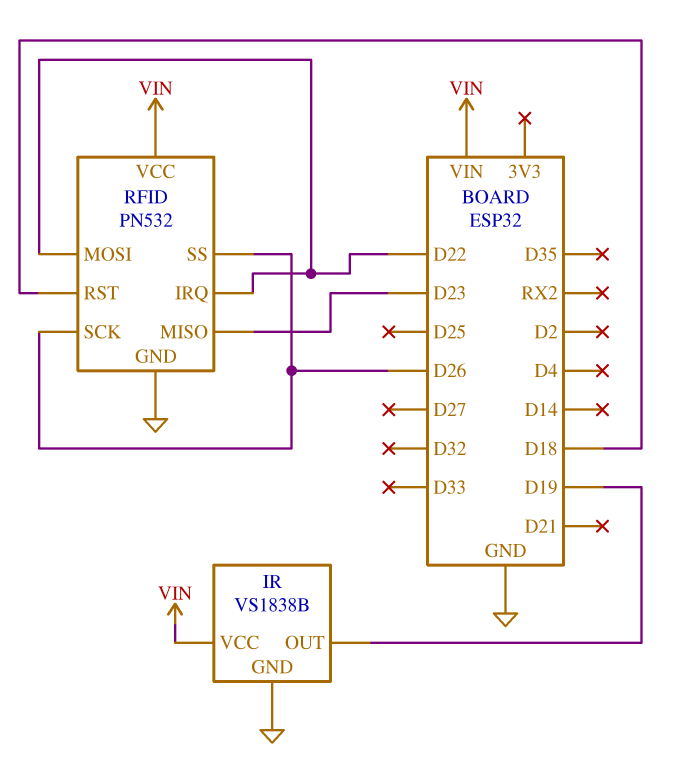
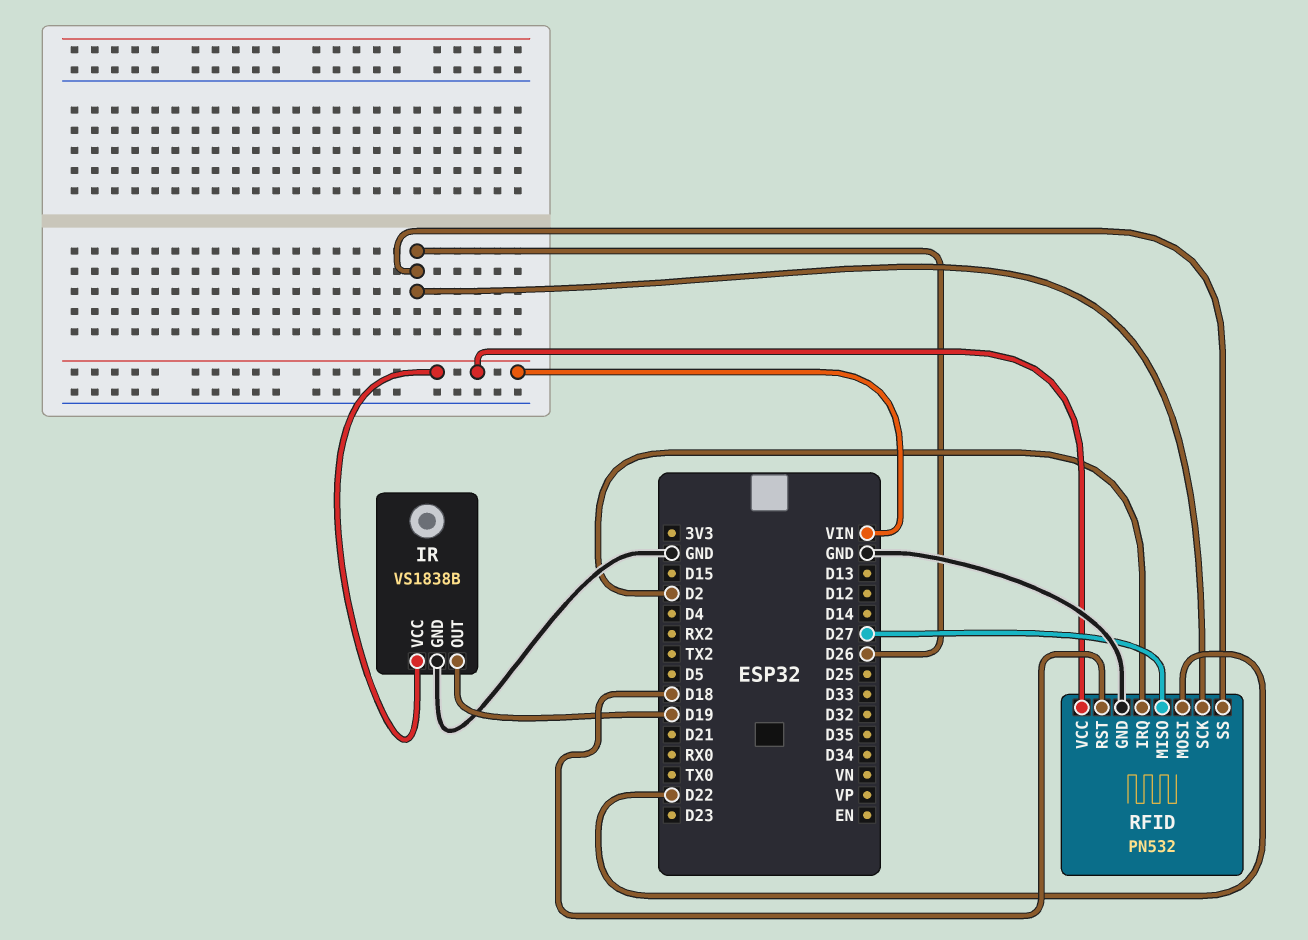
RFID pin IRQ: D22 -> D2
RFID pin MISO: D23 -> D27

